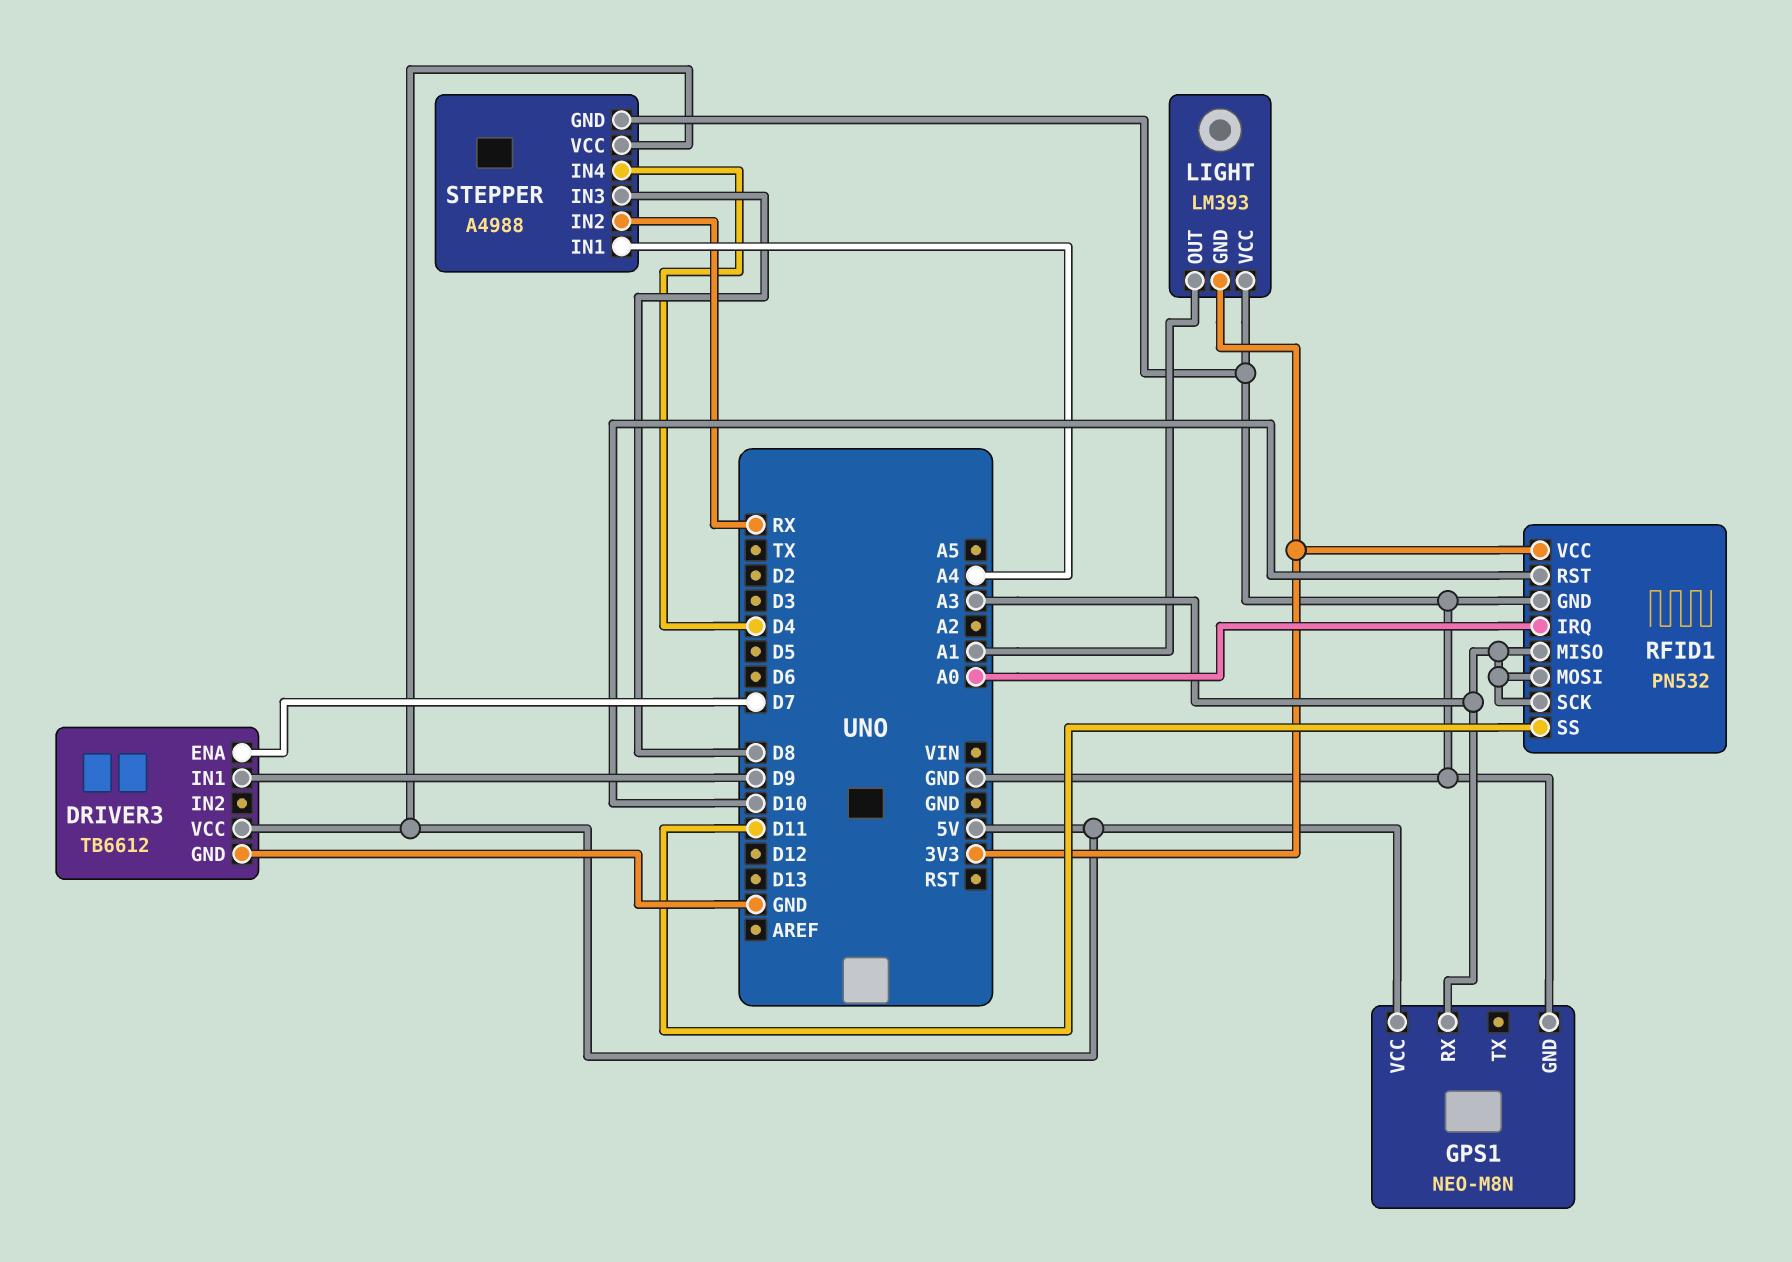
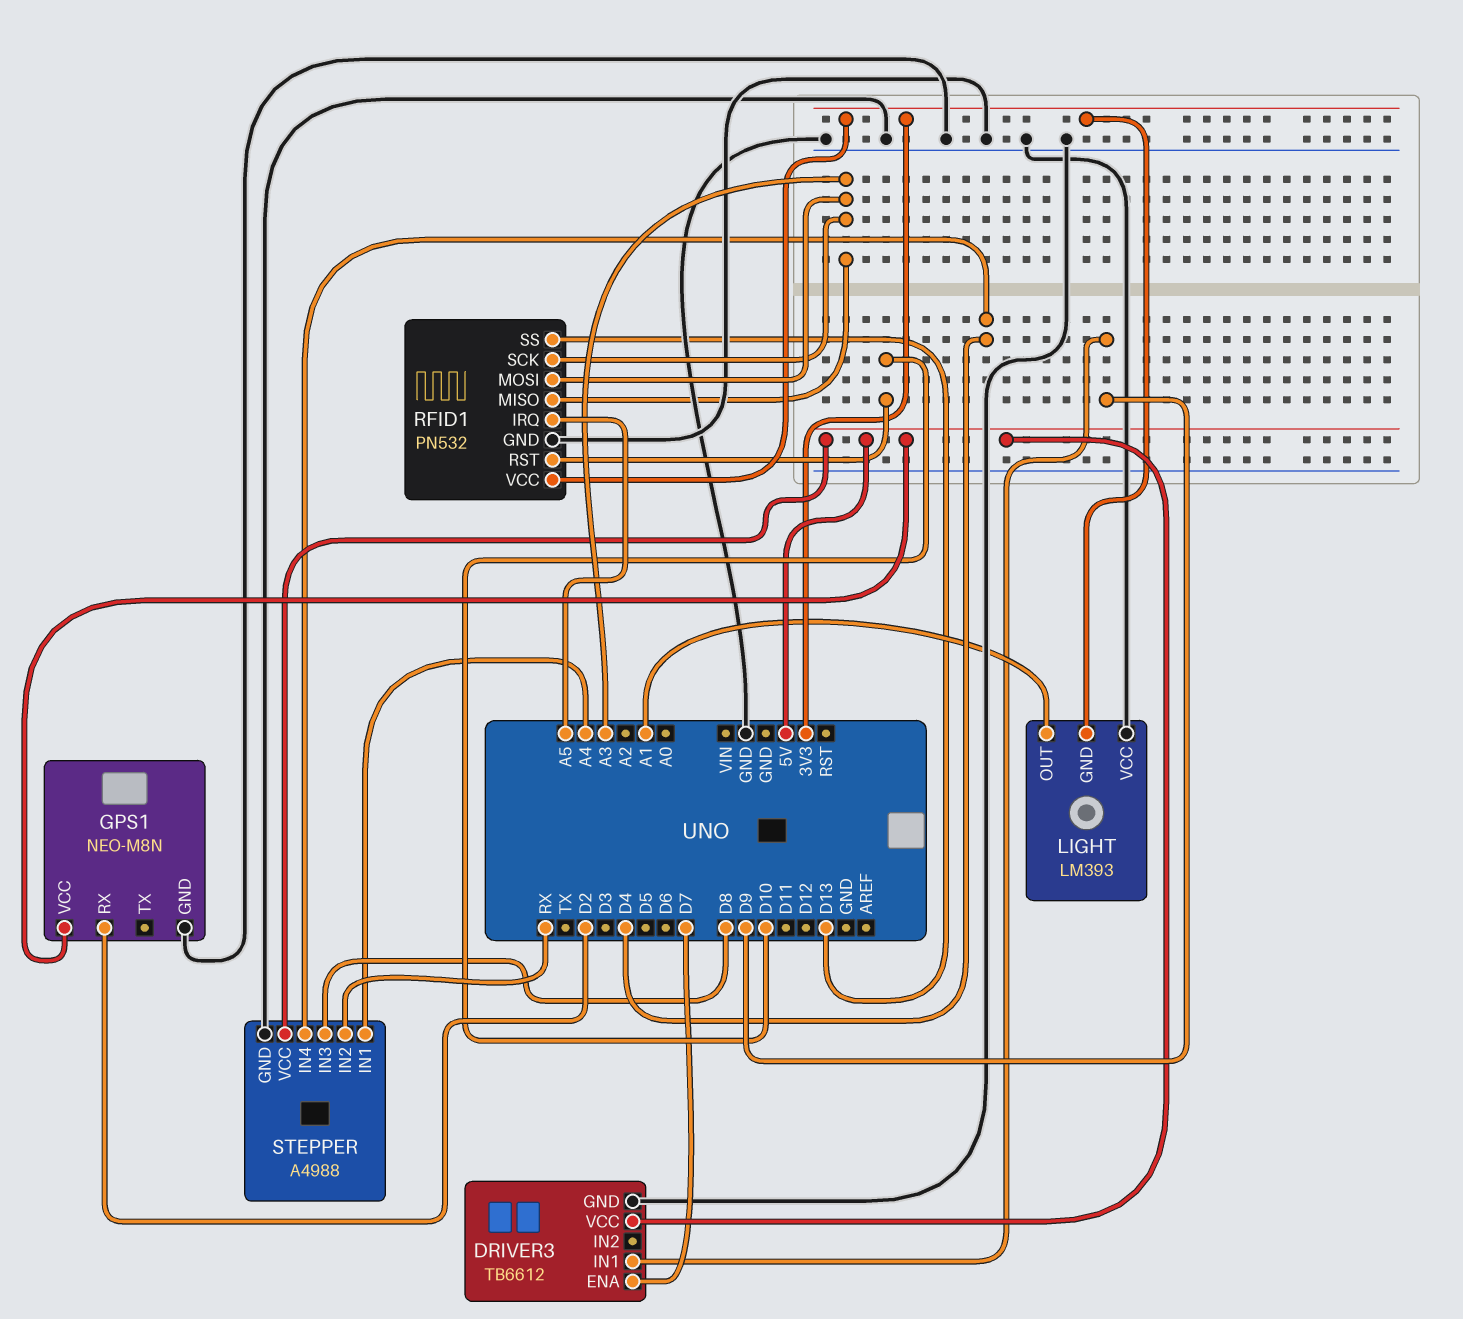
GPS1 pin RX: A3 -> D2
RFID1 pin IRQ: A0 -> A5
RFID1 pin SS: D11 -> D13

